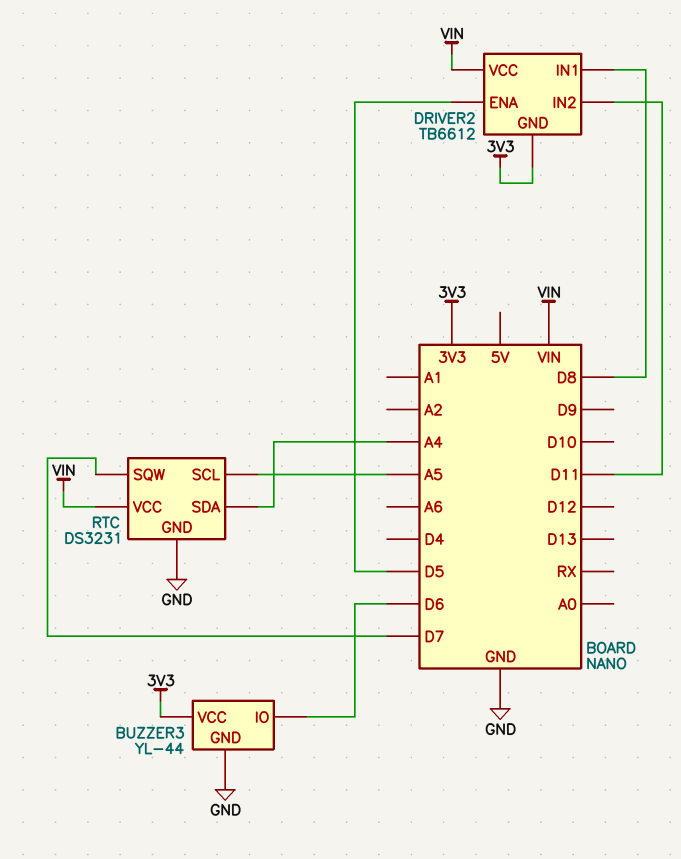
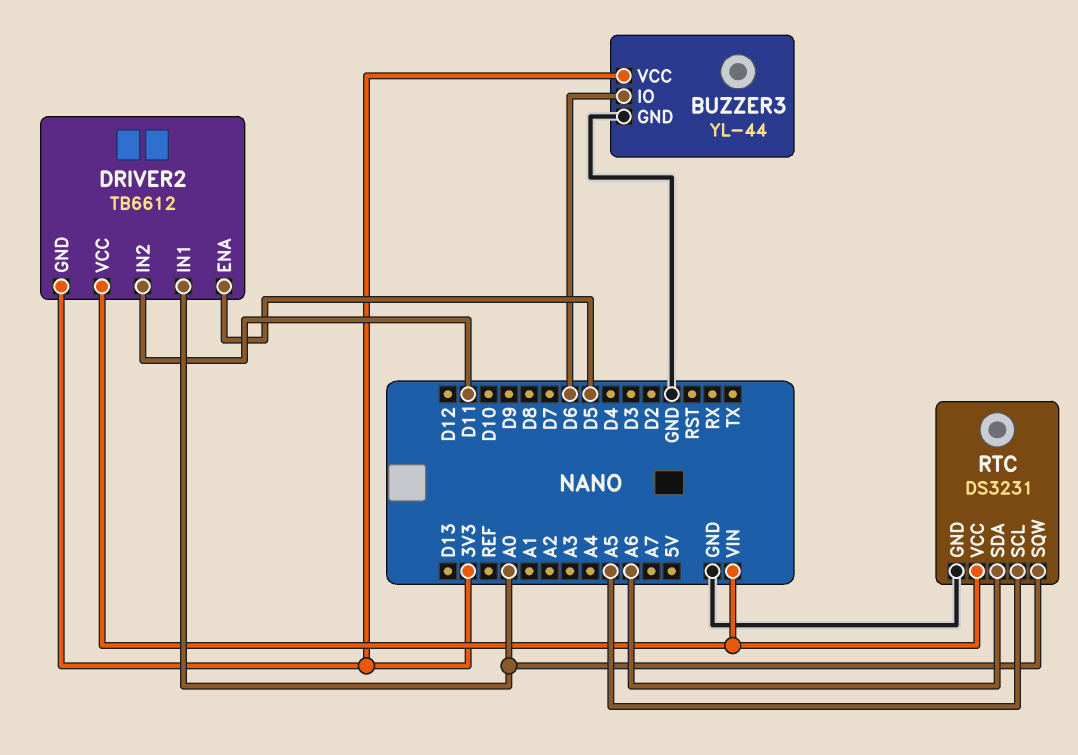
DRIVER2 pin IN1: D8 -> A0
RTC pin SDA: A4 -> A6
RTC pin SQW: D7 -> A0

